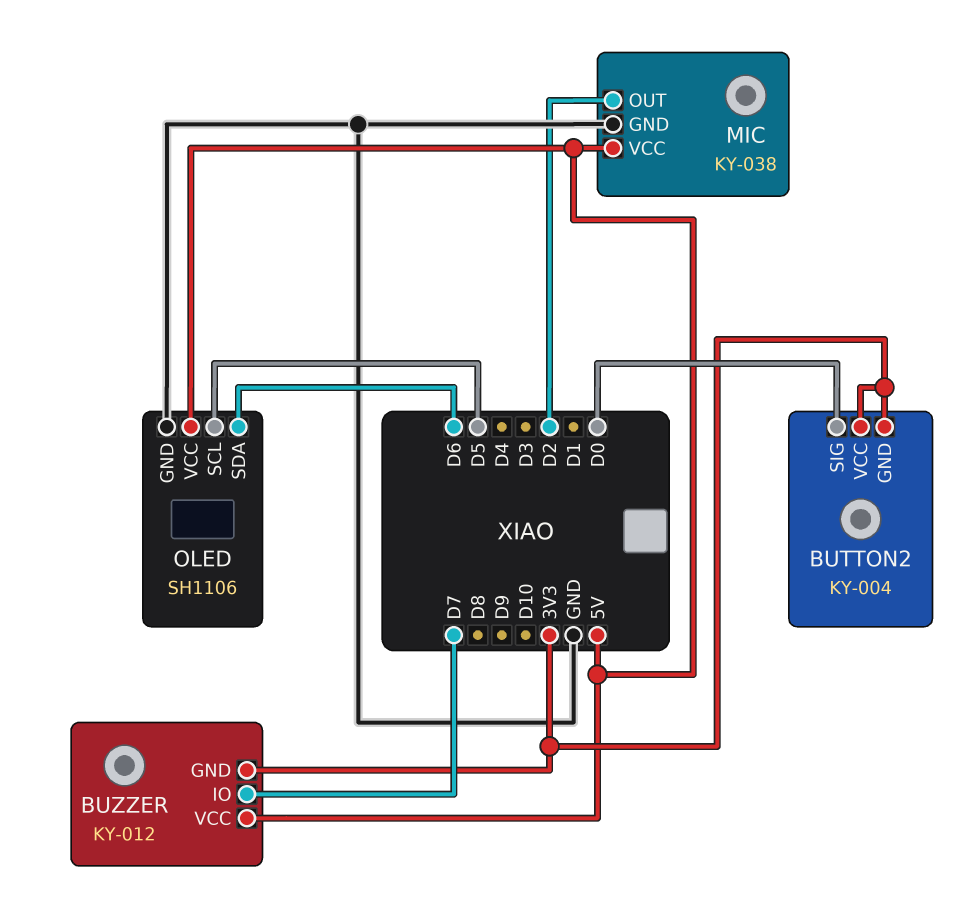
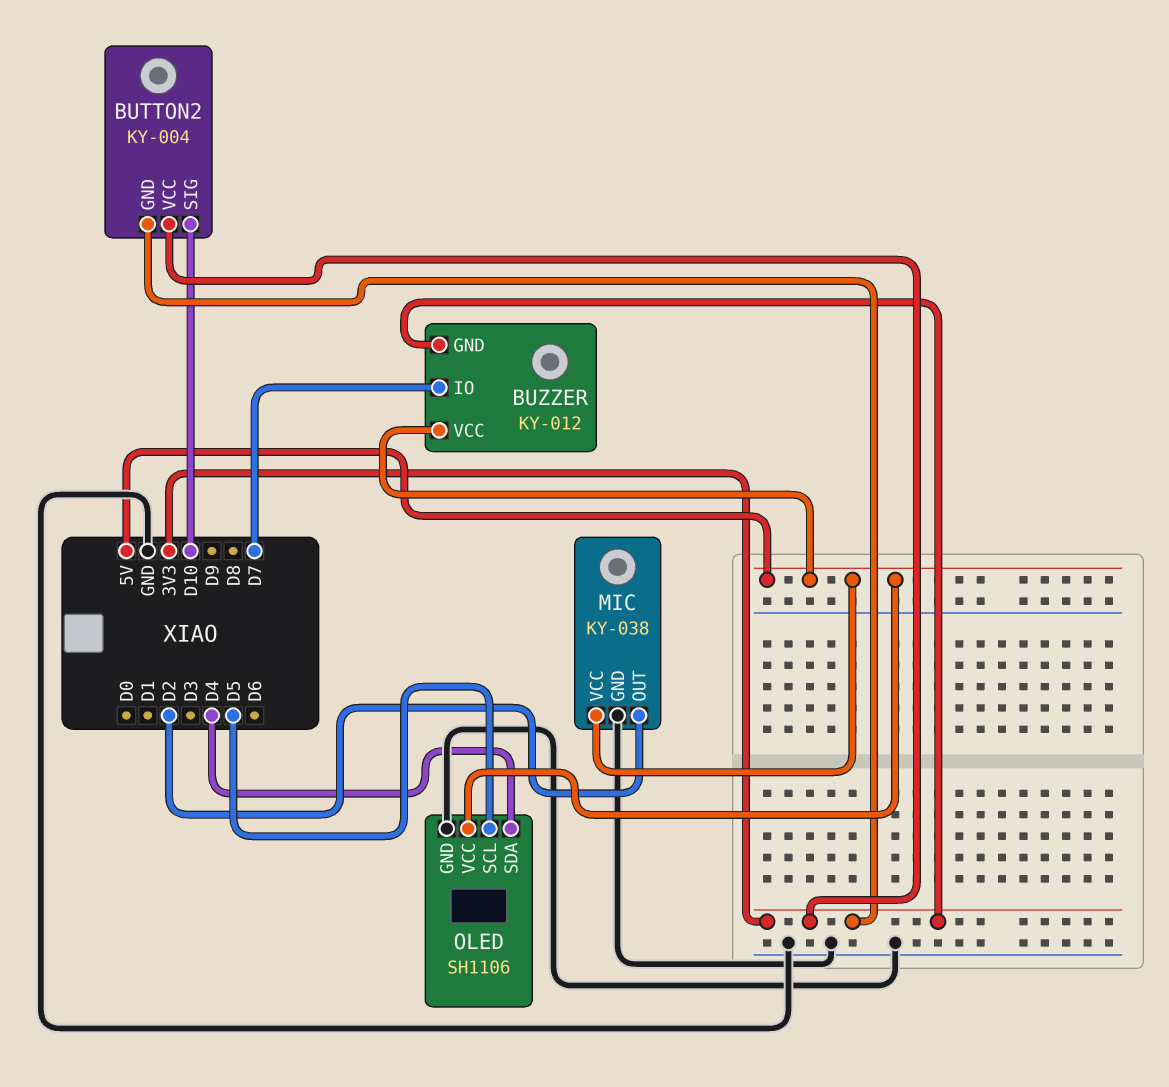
BUTTON2 pin SIG: D0 -> D10
OLED pin SDA: D6 -> D4

